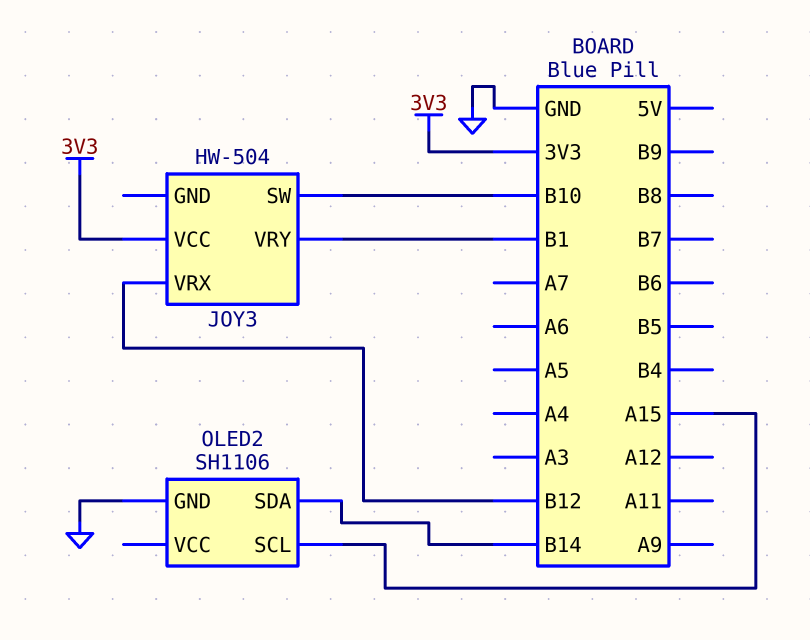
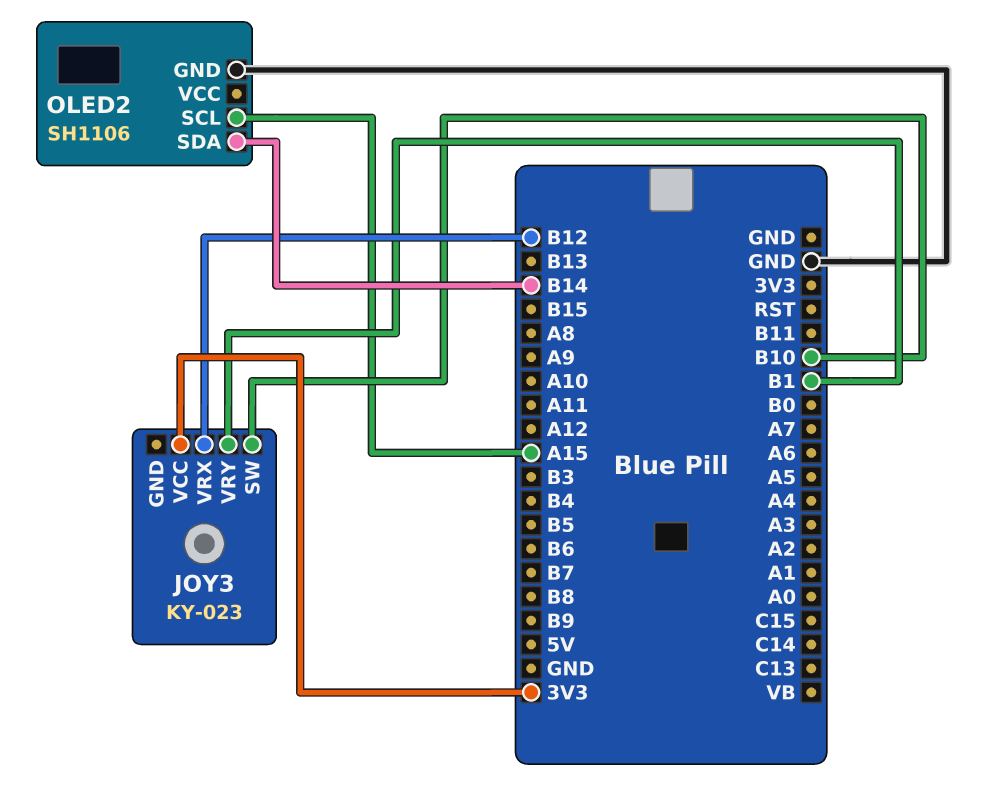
JOY3: HW-504 -> KY-023

